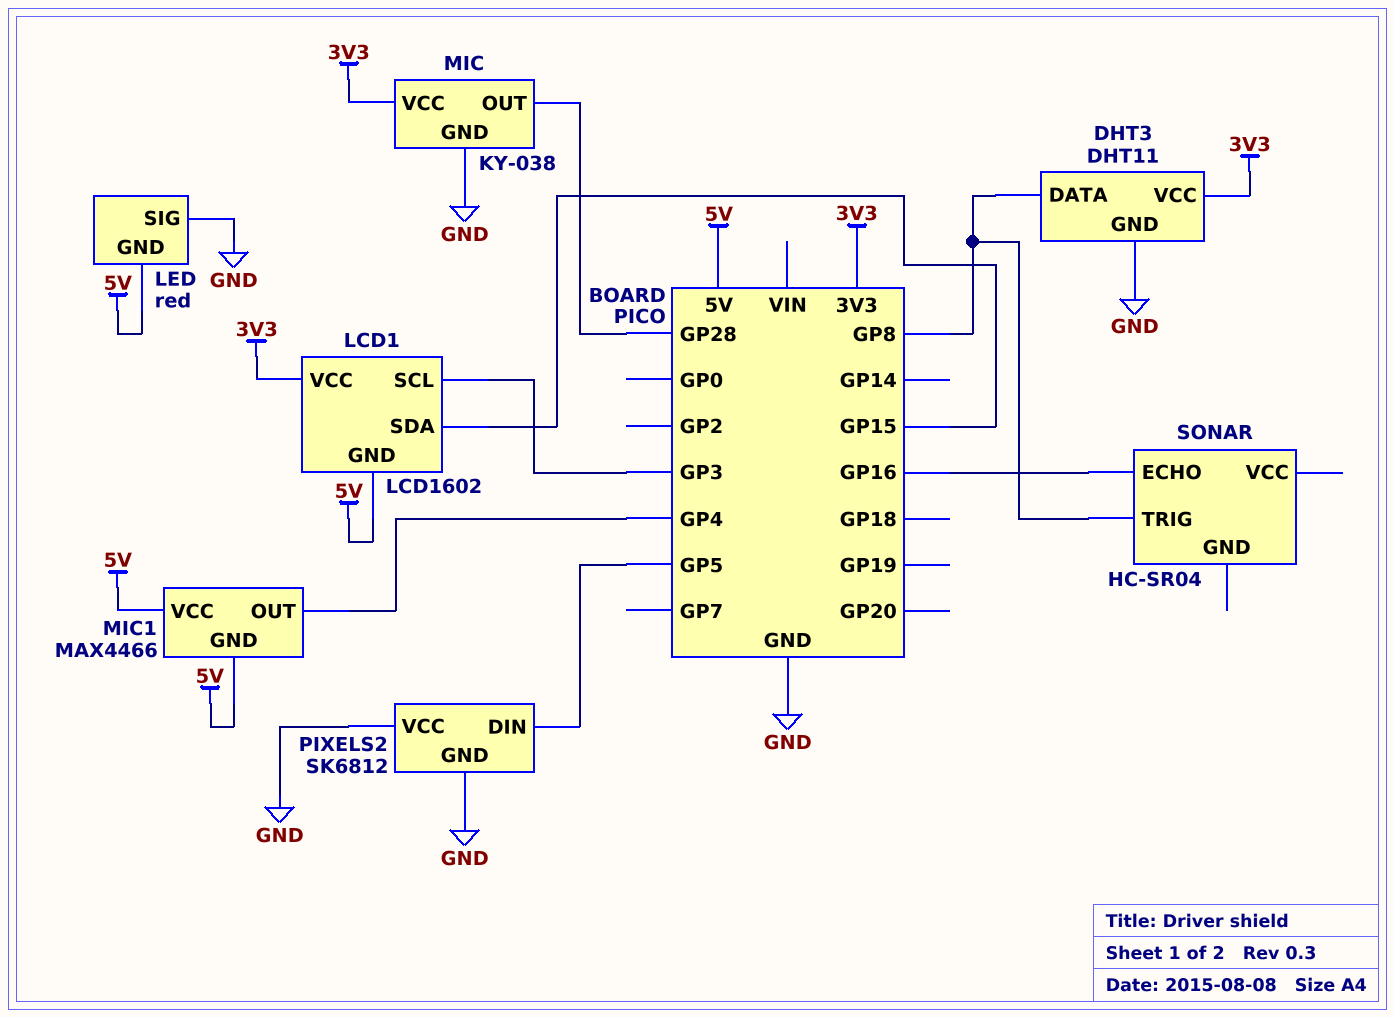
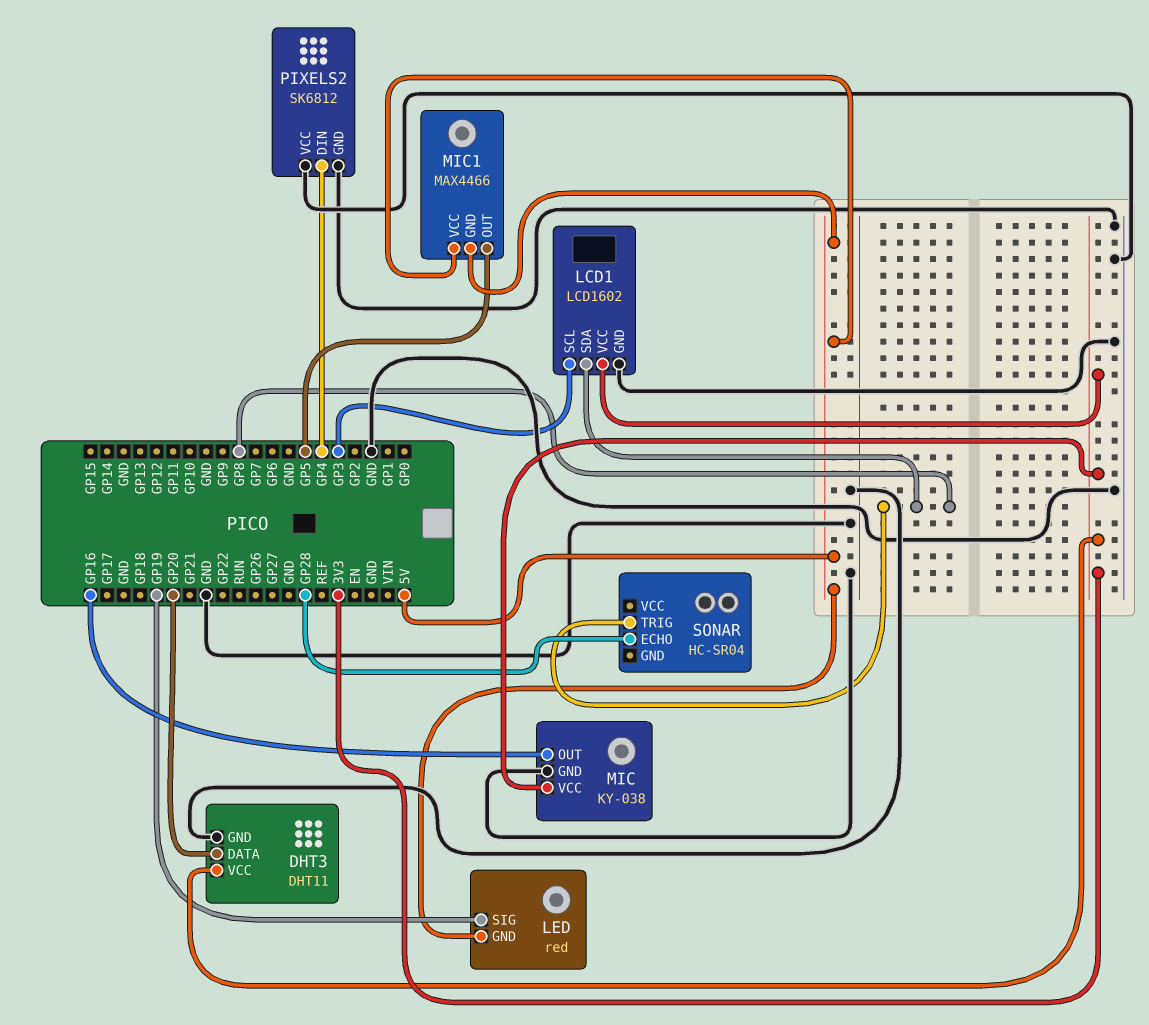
DHT3 pin DATA: GP8 -> GP20
LCD1 pin GND: 5V -> GND
LCD1 pin SDA: GP15 -> GP8
LED pin SIG: GND -> GP19
MIC pin OUT: GP28 -> GP16
MIC1 pin OUT: GP4 -> GP5
PIXELS2 pin DIN: GP5 -> GP4
SONAR pin ECHO: GP16 -> GP28

